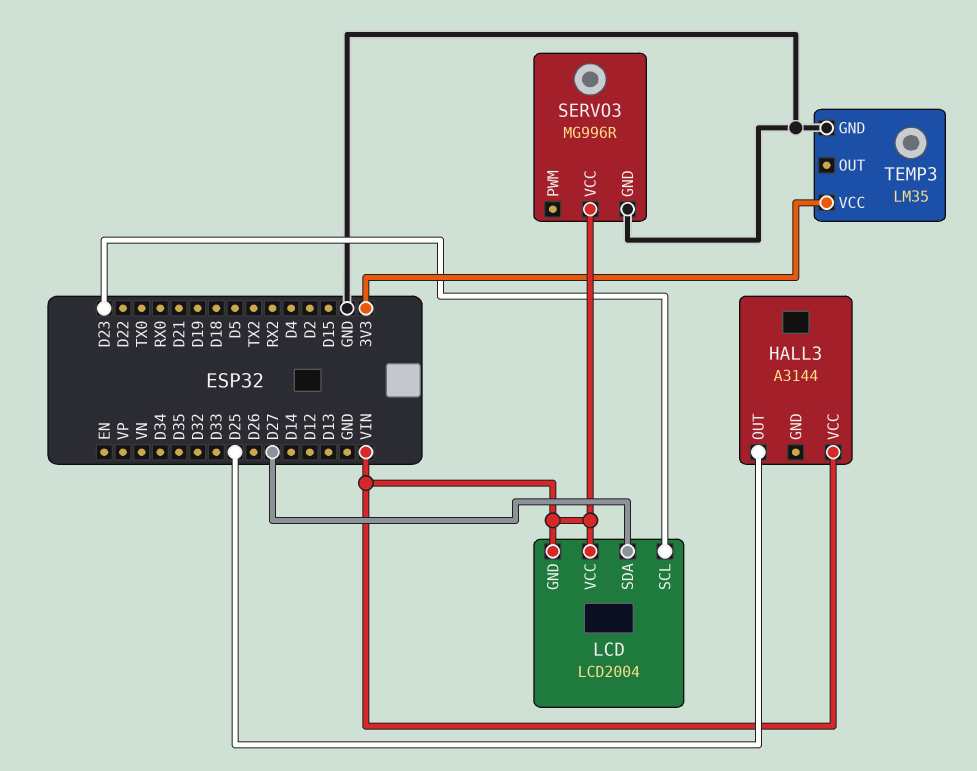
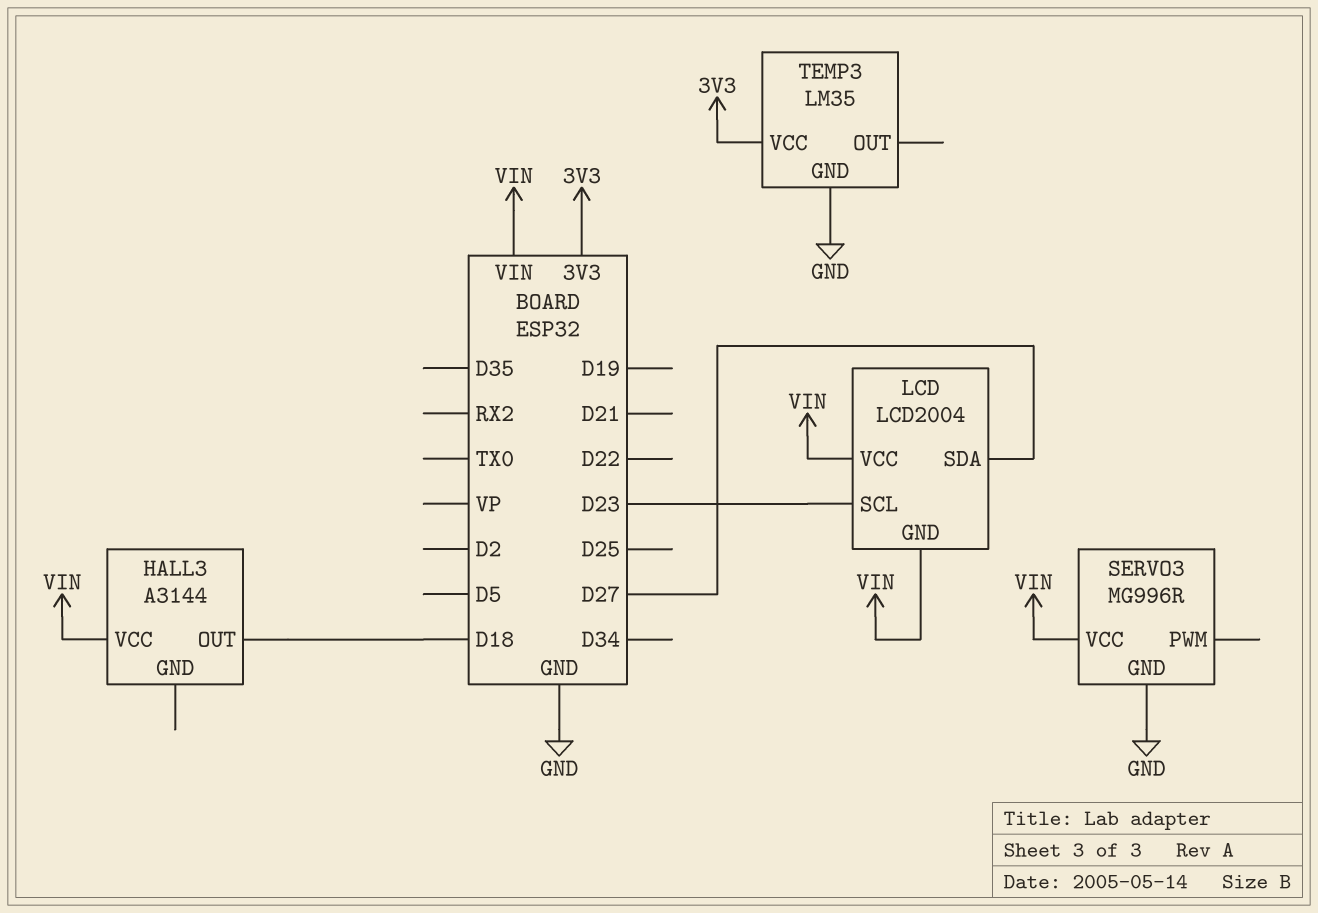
HALL3 pin OUT: D25 -> D18

